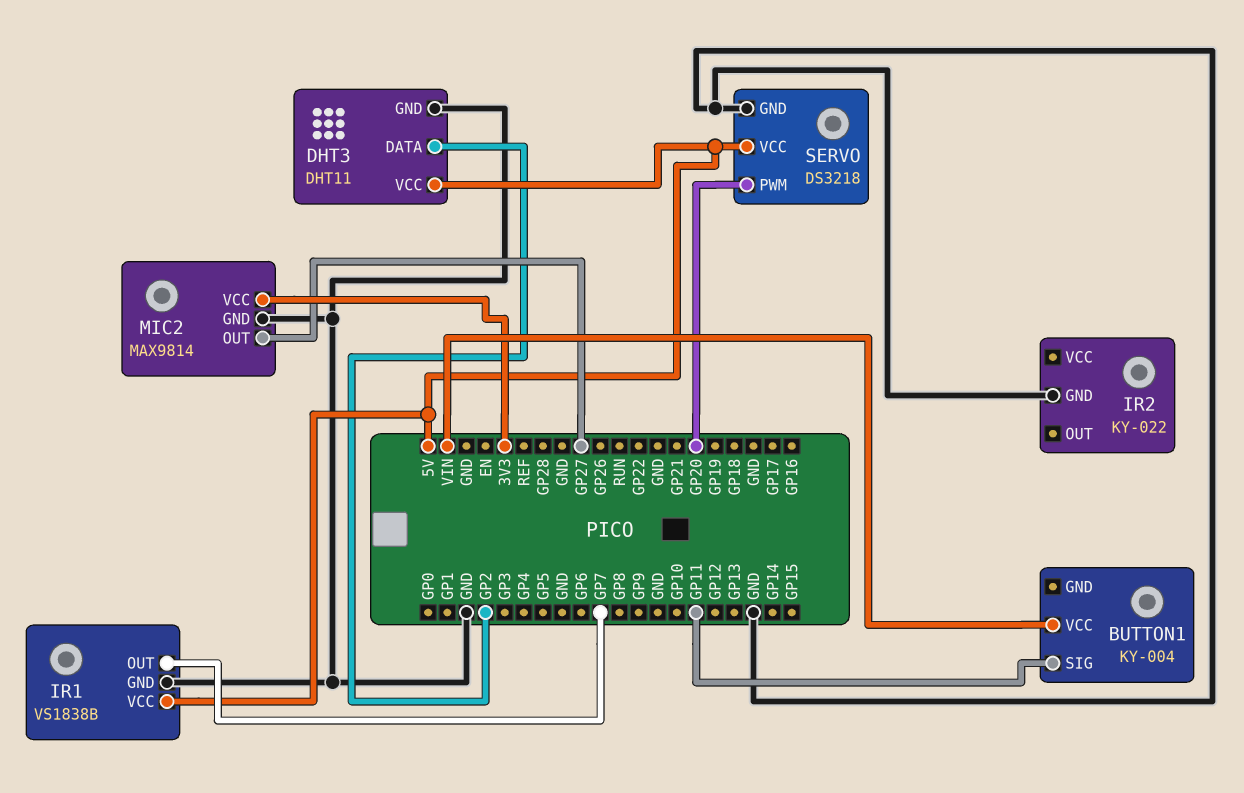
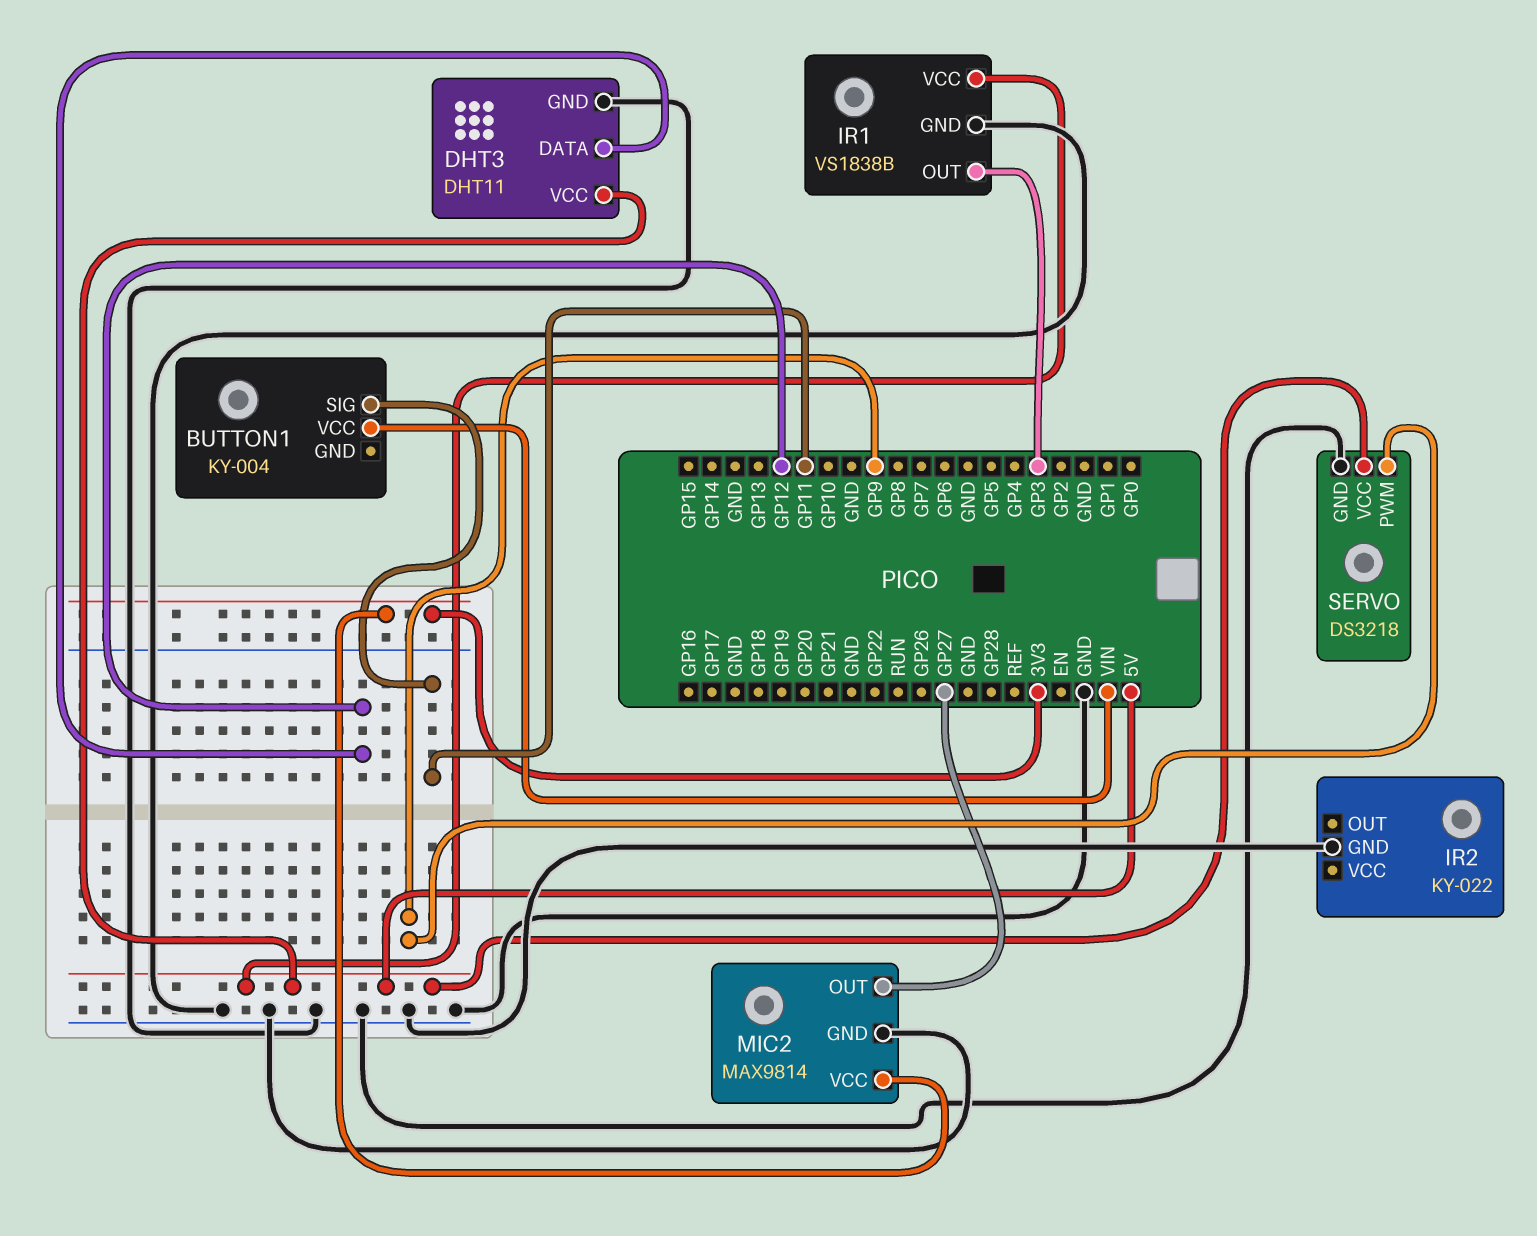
DHT3 pin DATA: GP2 -> GP12
IR1 pin OUT: GP7 -> GP3
SERVO pin PWM: GP20 -> GP9

